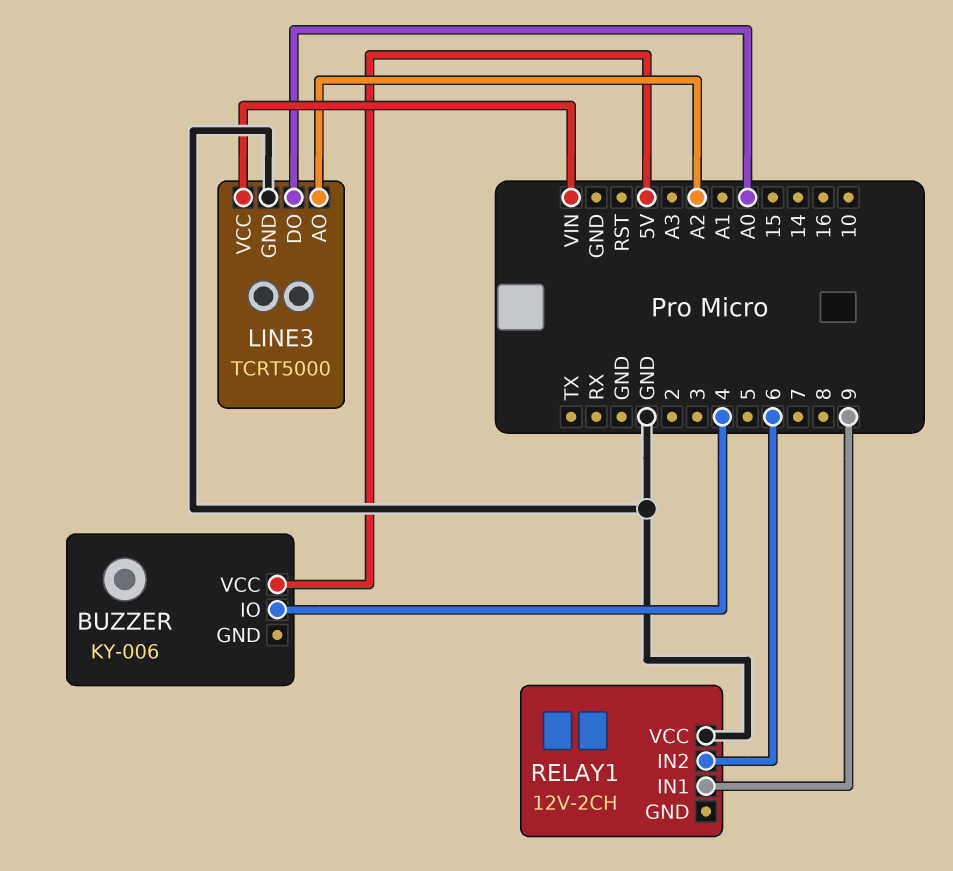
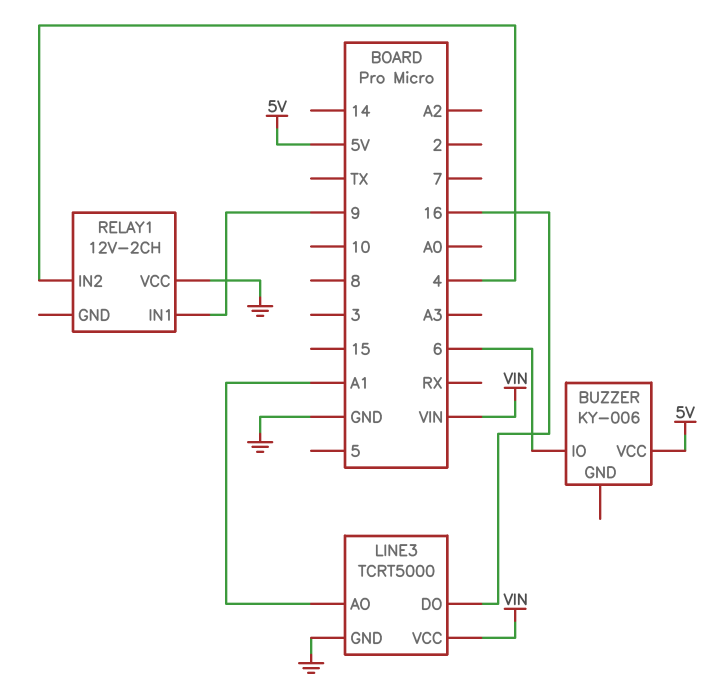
BUZZER pin IO: 4 -> 6
LINE3 pin AO: A2 -> A1
LINE3 pin DO: A0 -> 16
RELAY1 pin IN2: 6 -> 4

